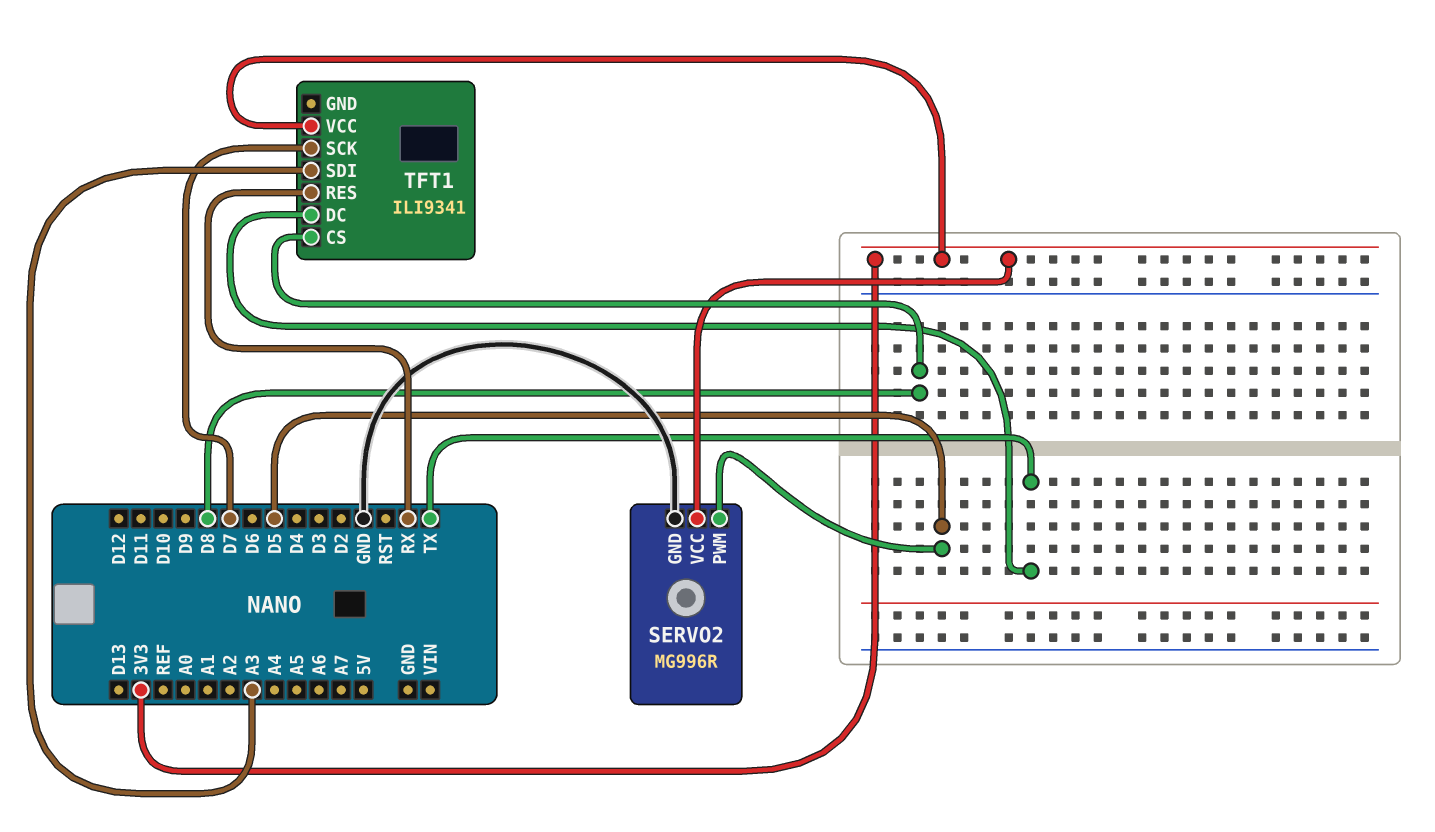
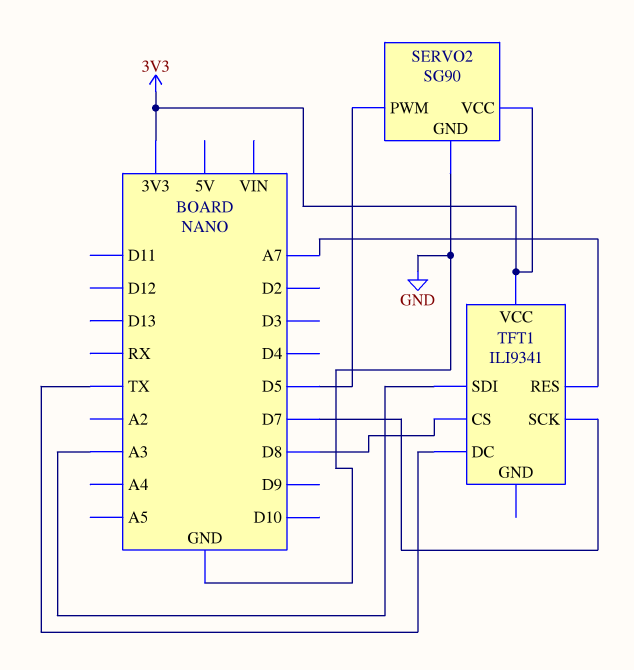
SERVO2: MG996R -> SG90
TFT1 pin RES: RX -> A7

